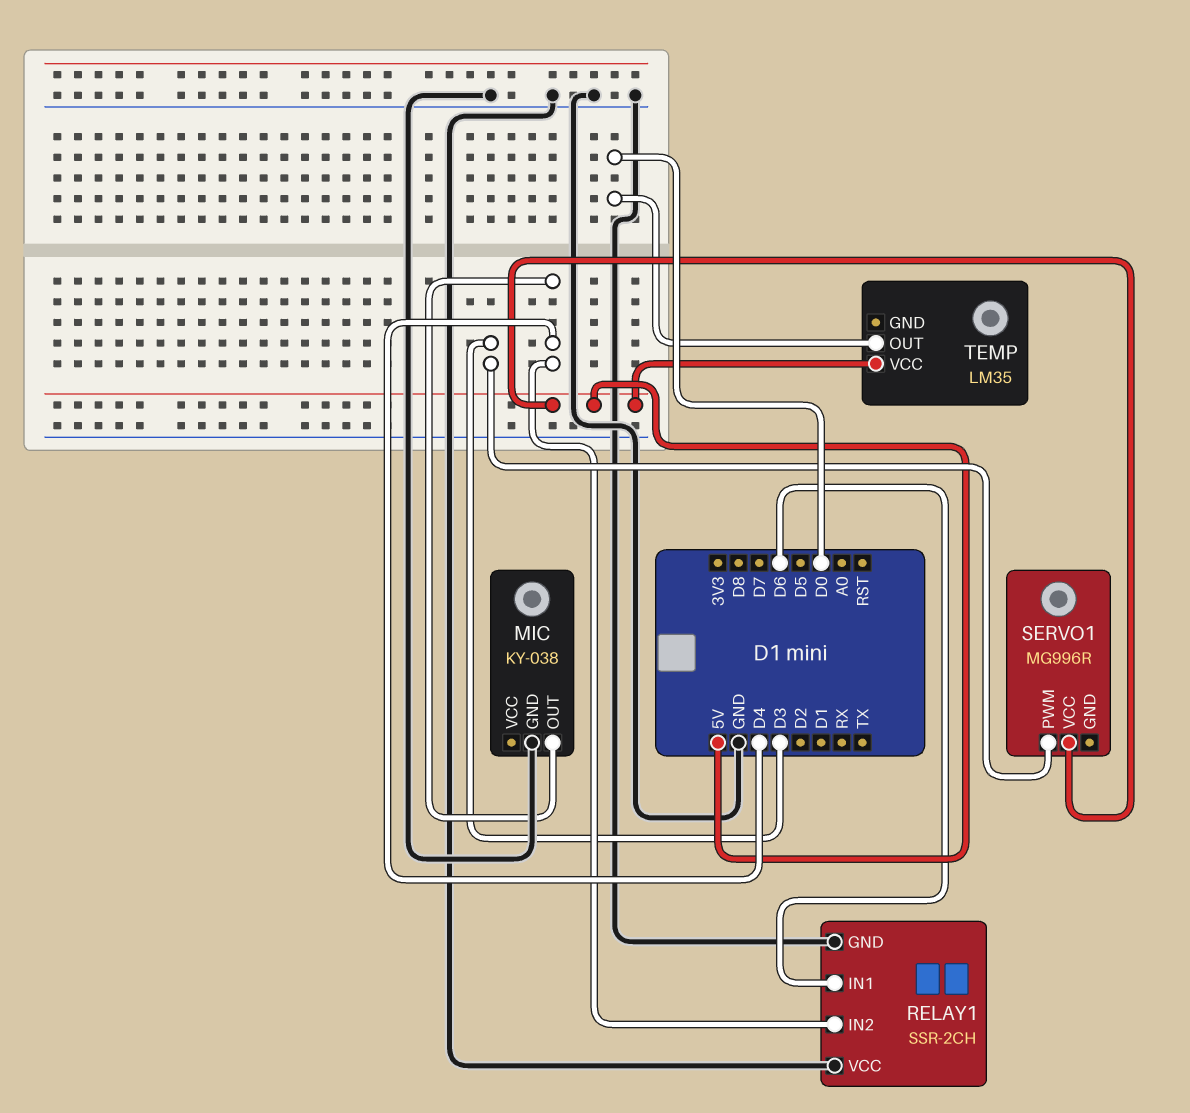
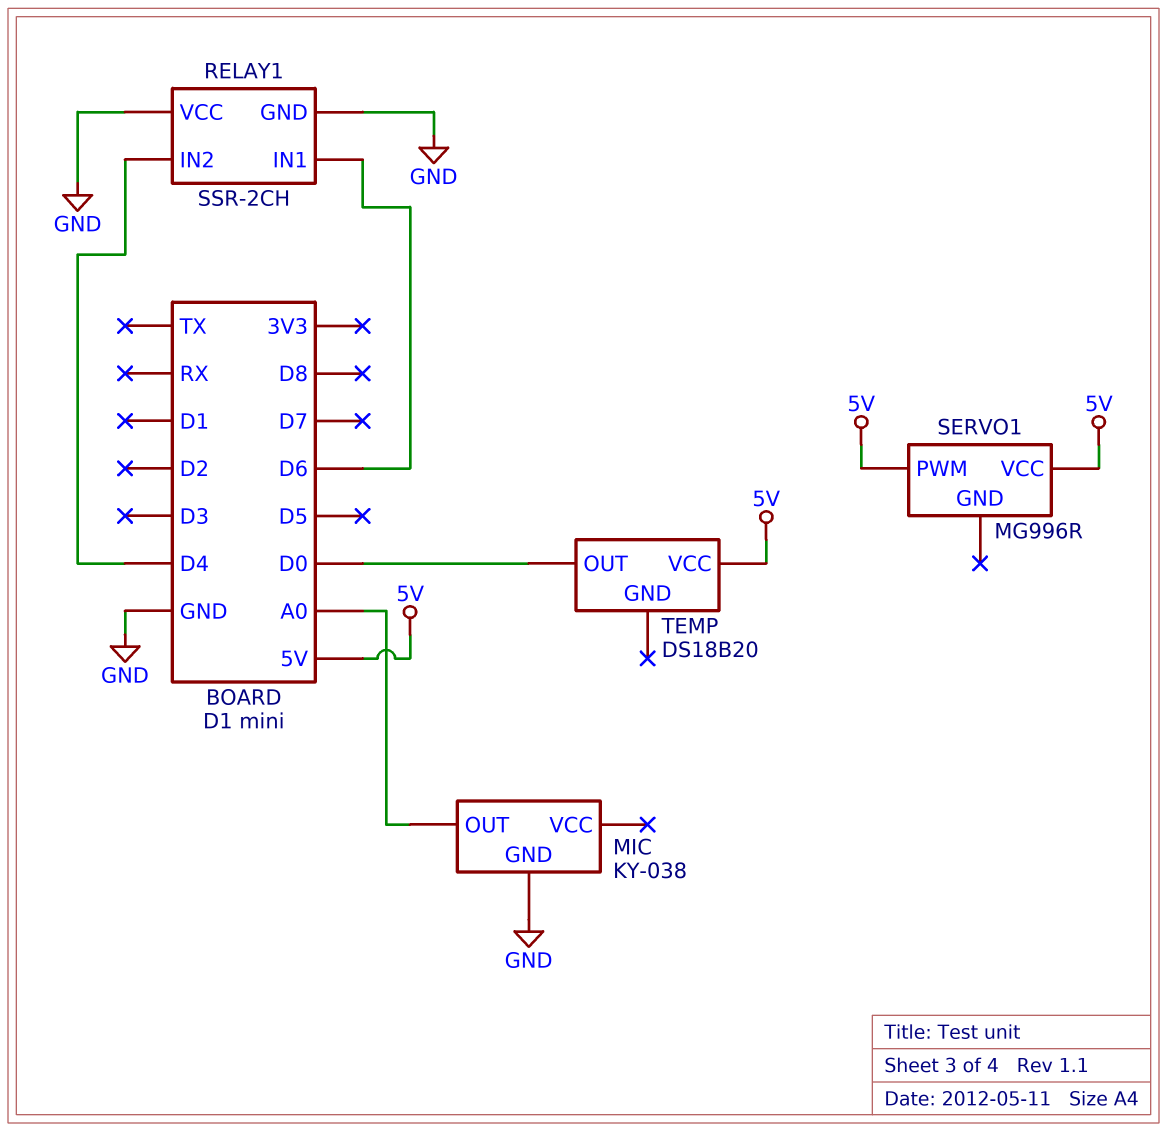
MIC pin OUT: D4 -> A0
SERVO1 pin PWM: D3 -> 5V
TEMP: LM35 -> DS18B20

